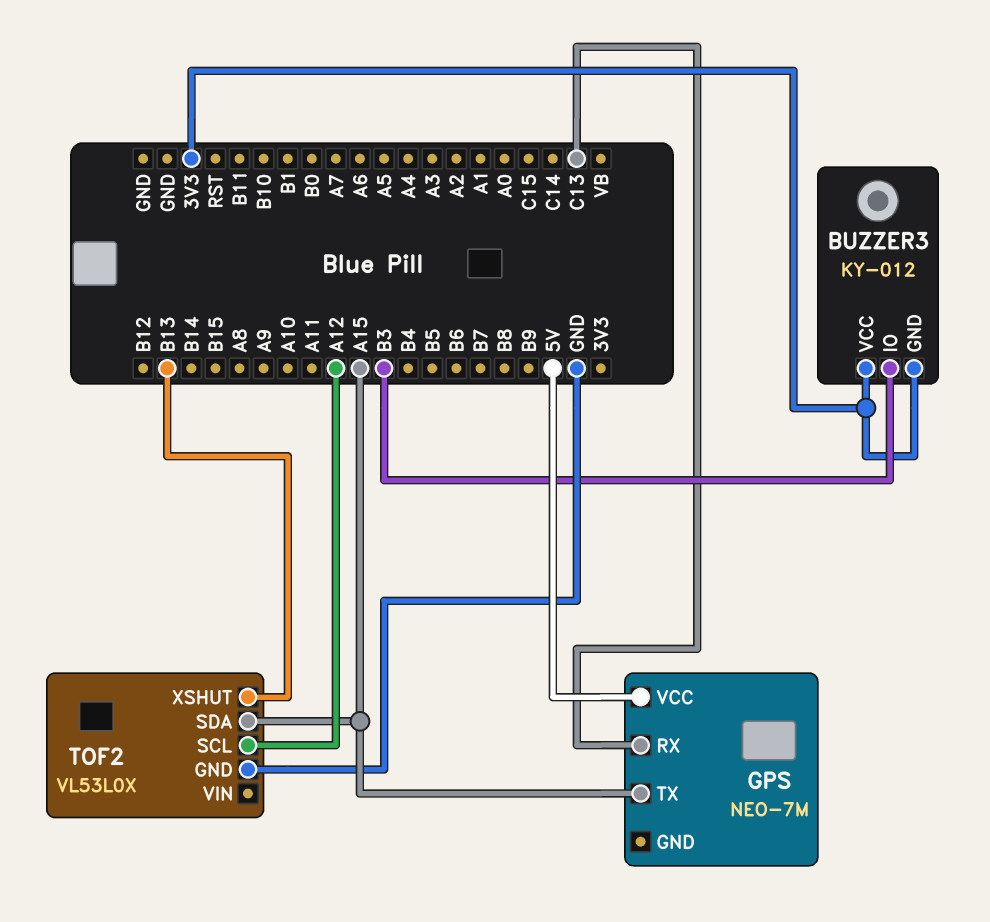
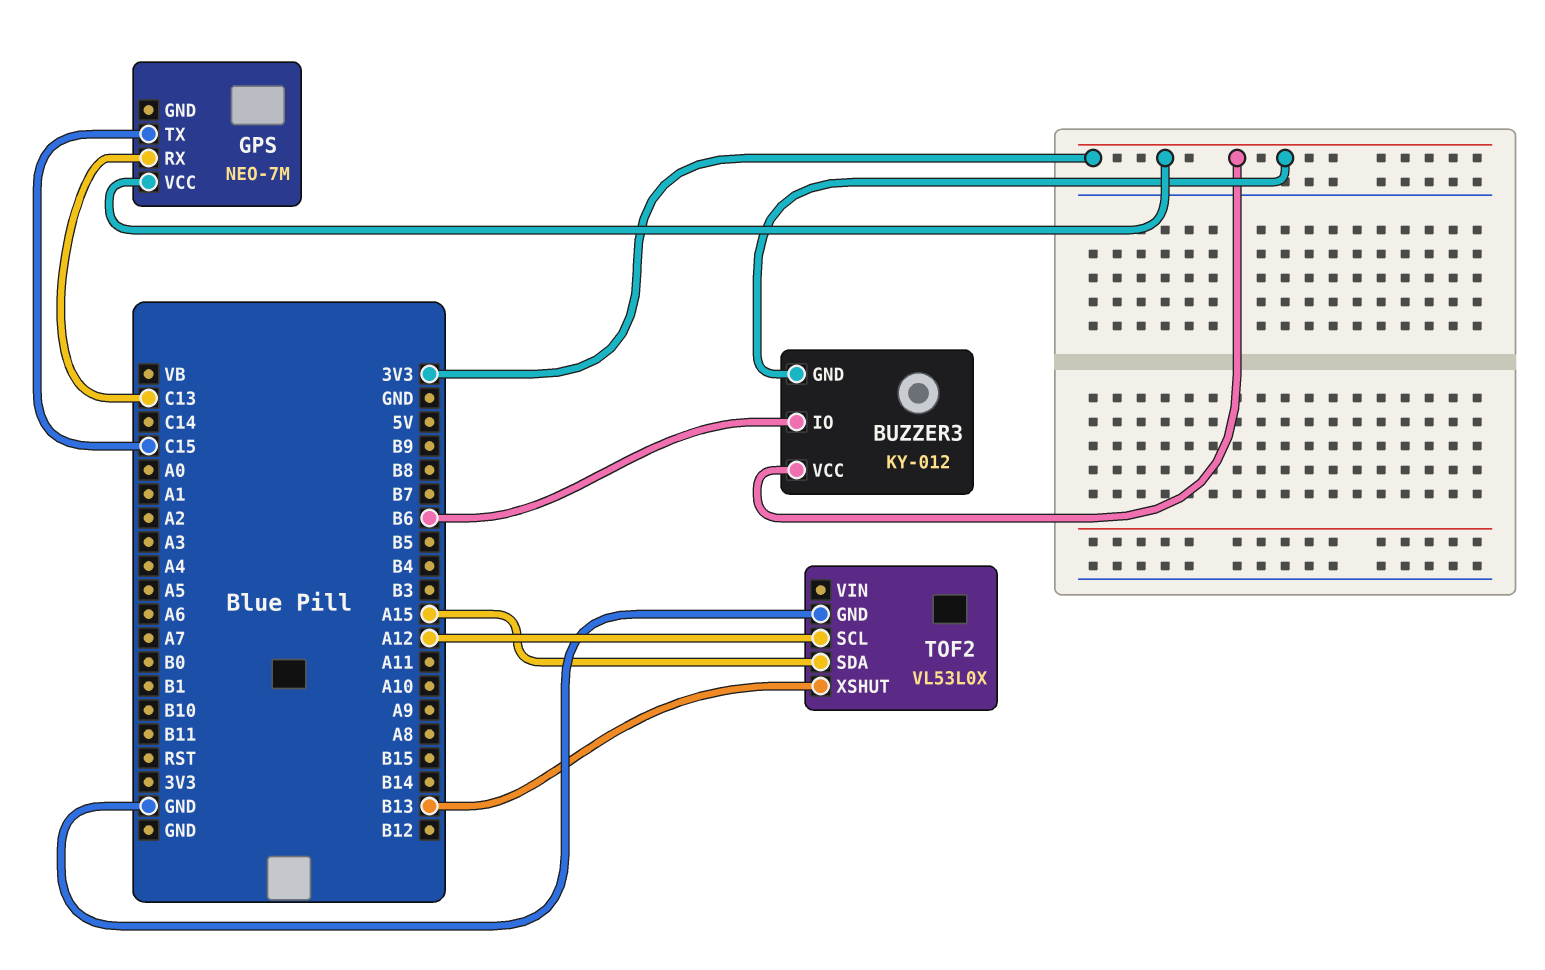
BUZZER3 pin IO: B3 -> B6
GPS pin TX: A15 -> C15
GPS pin VCC: 5V -> 3V3

